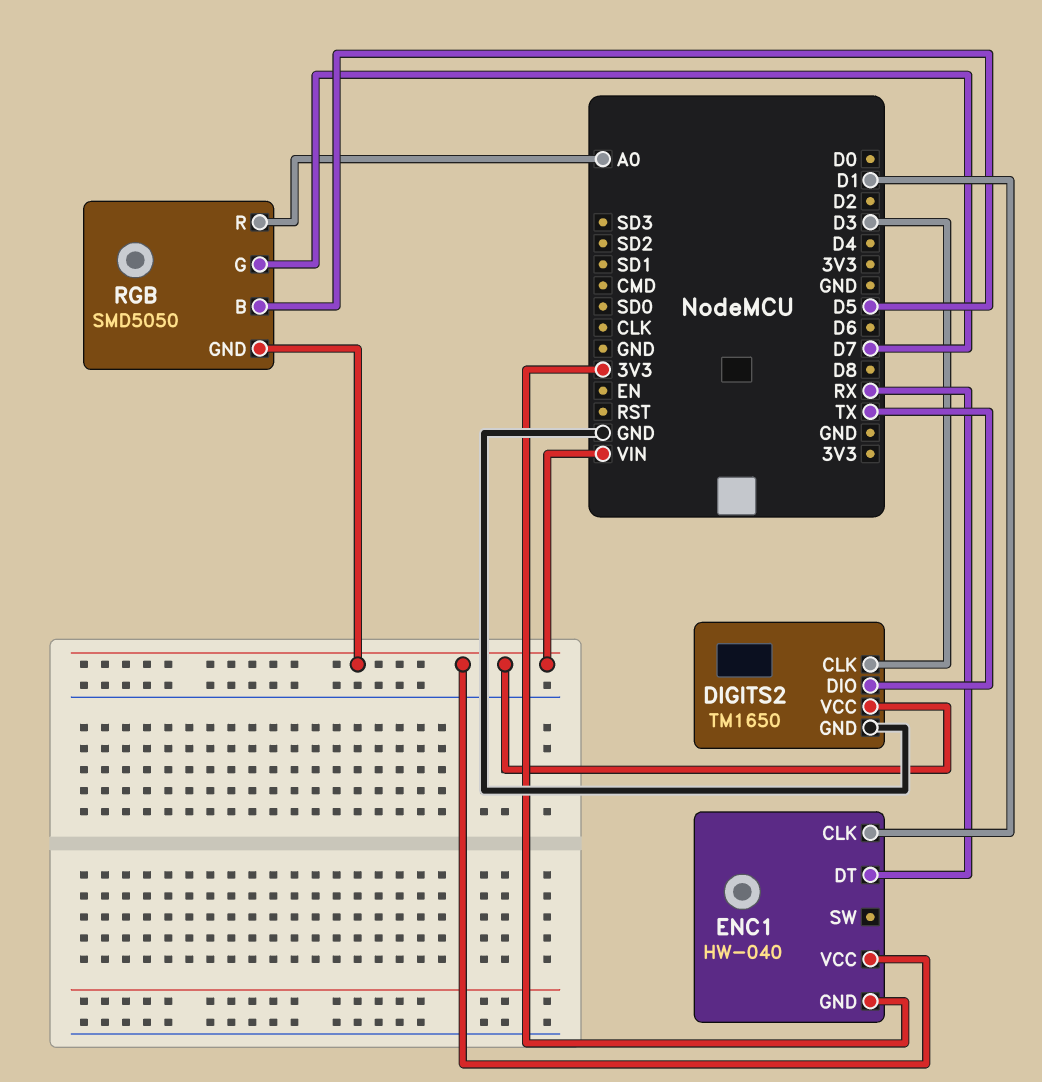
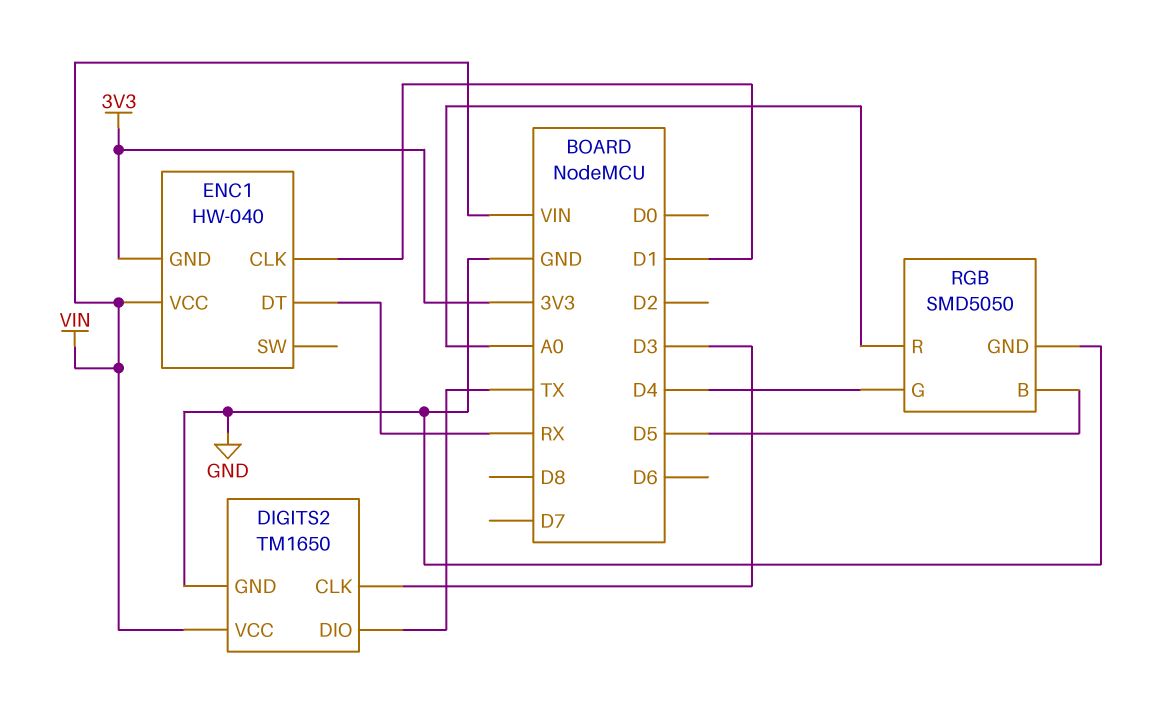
RGB pin G: D7 -> D4
RGB pin GND: VIN -> GND

